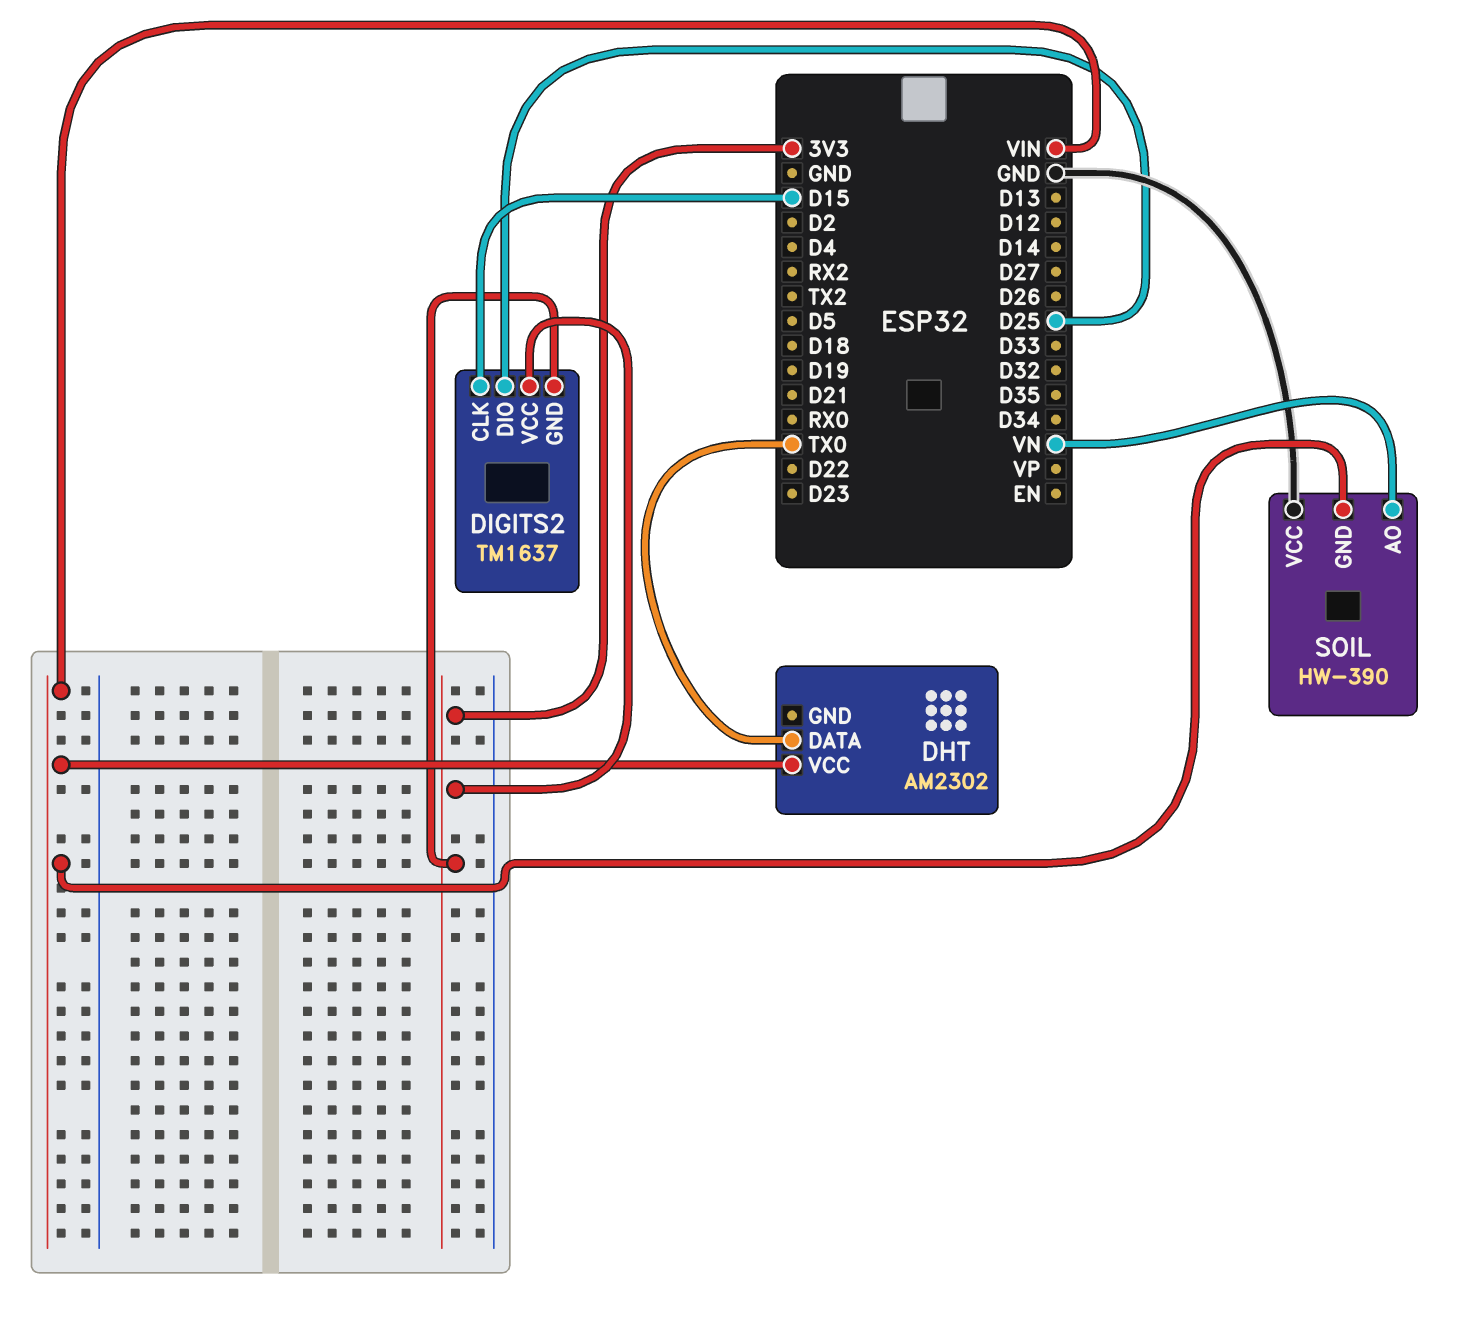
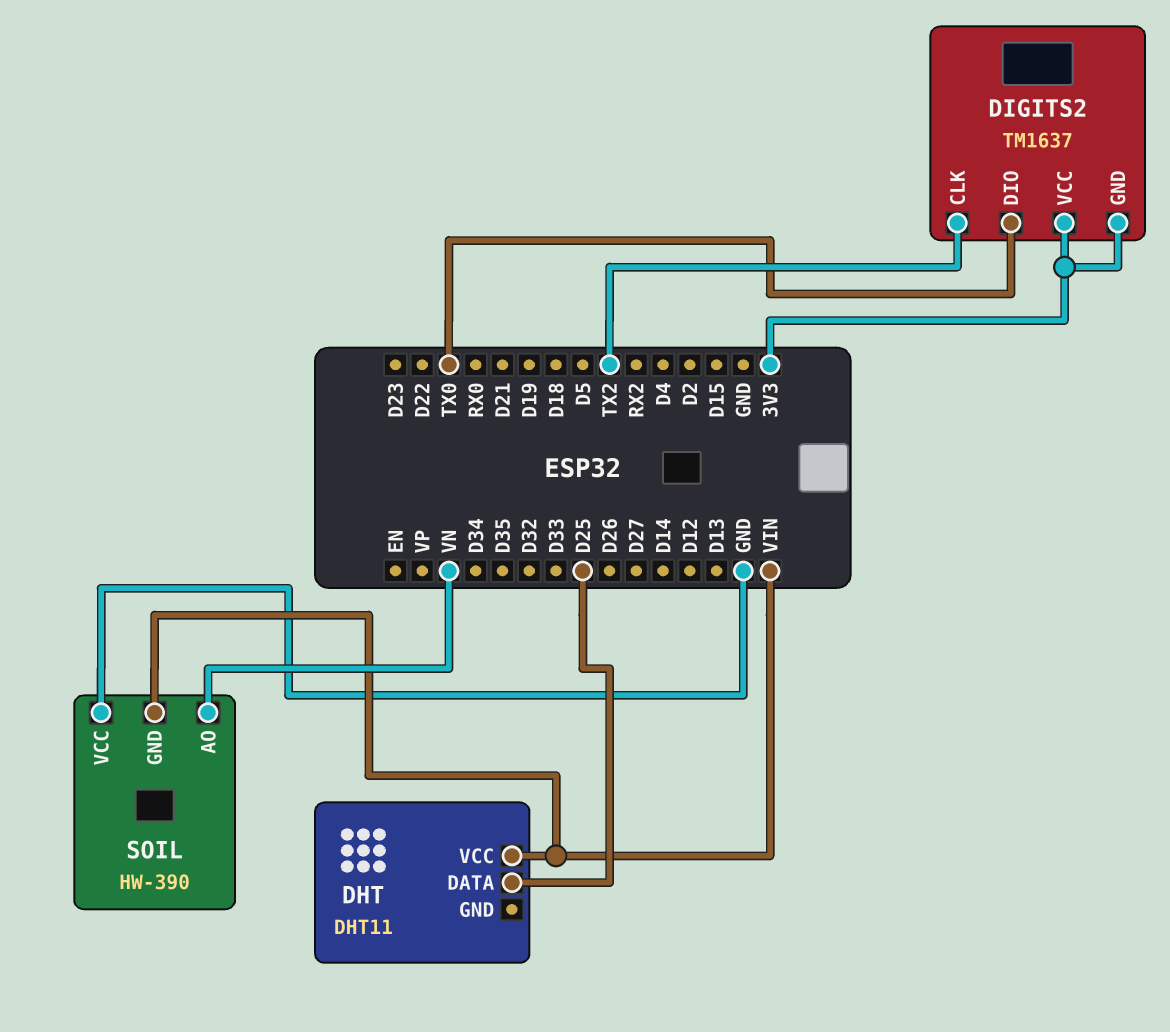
DHT: AM2302 -> DHT11
DHT pin DATA: TX0 -> D25
DIGITS2 pin CLK: D15 -> TX2
DIGITS2 pin DIO: D25 -> TX0

